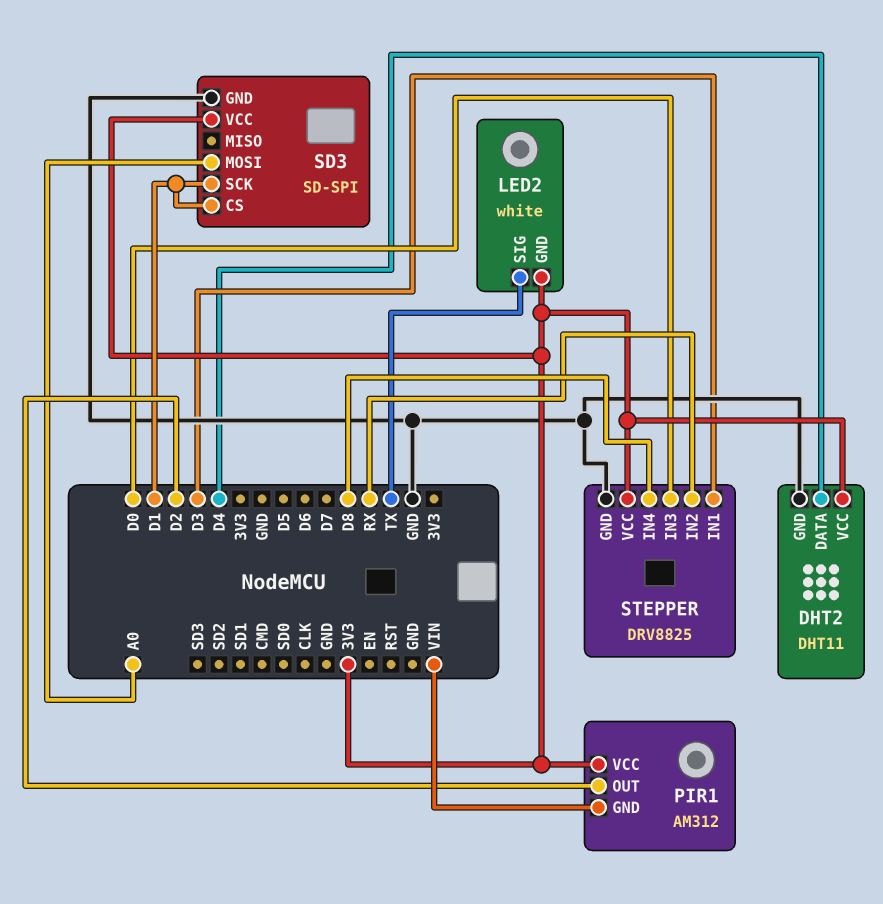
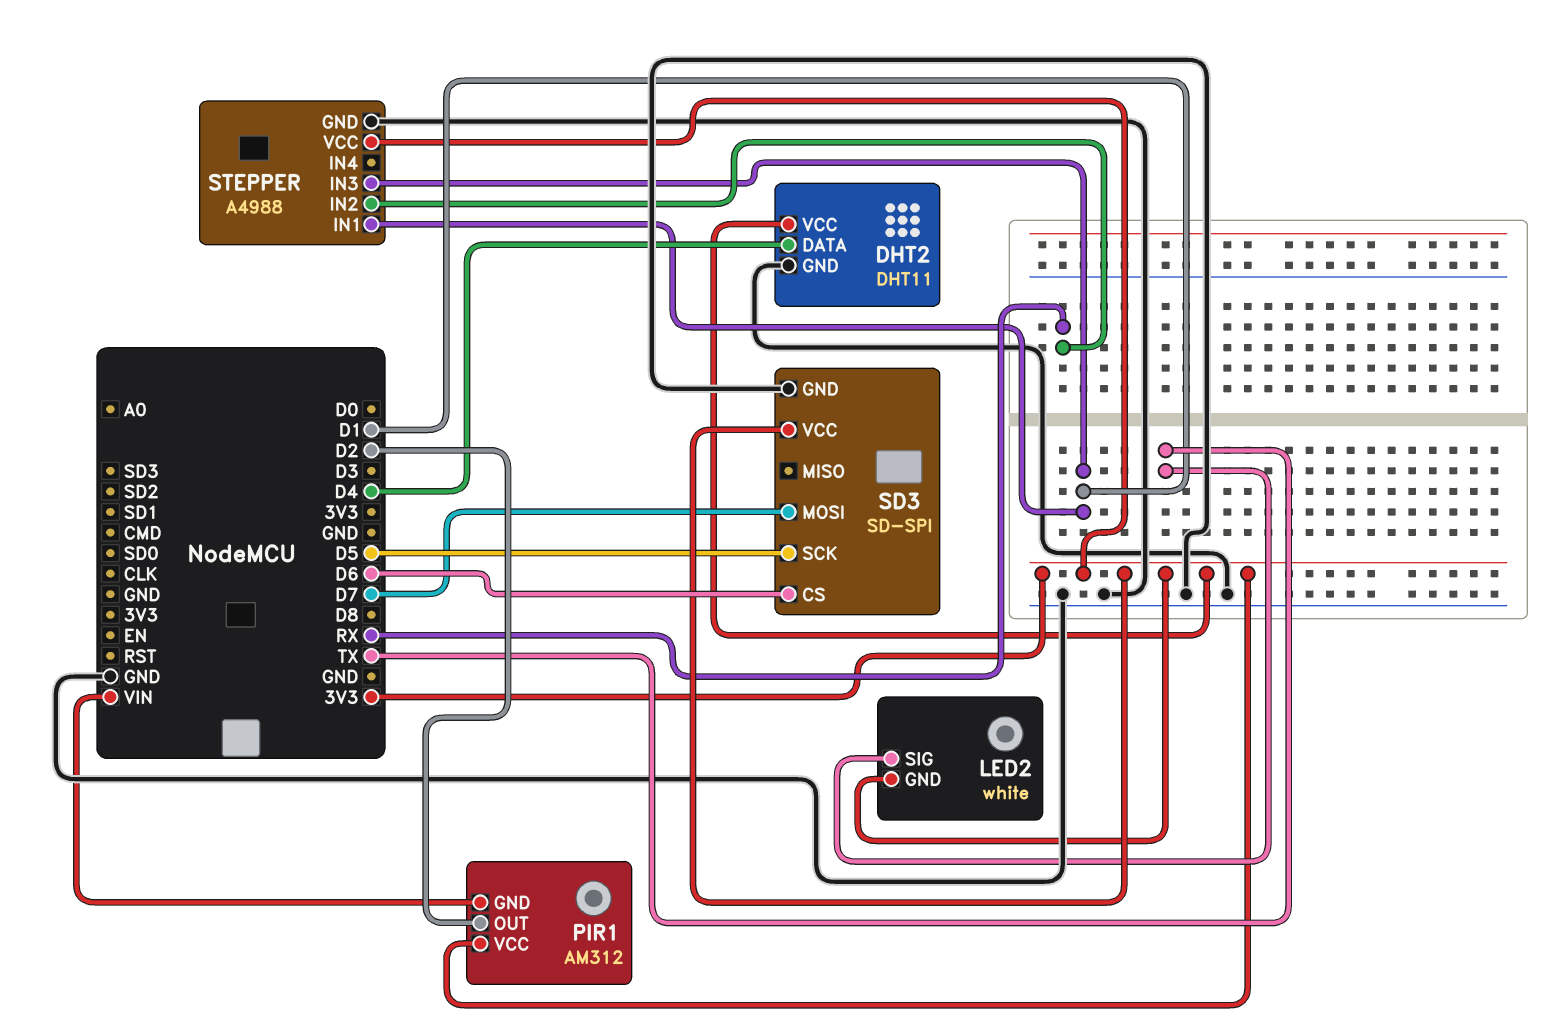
SD3 pin CS: D1 -> D6
SD3 pin MOSI: A0 -> D7
SD3 pin SCK: D1 -> D5
STEPPER: DRV8825 -> A4988
STEPPER pin IN1: D3 -> D1
STEPPER pin IN3: D0 -> D1
STEPPER pin IN4: D8 -> none

